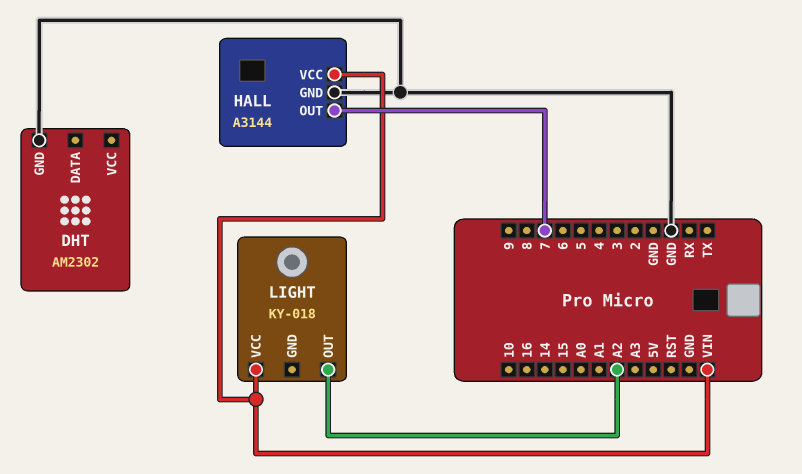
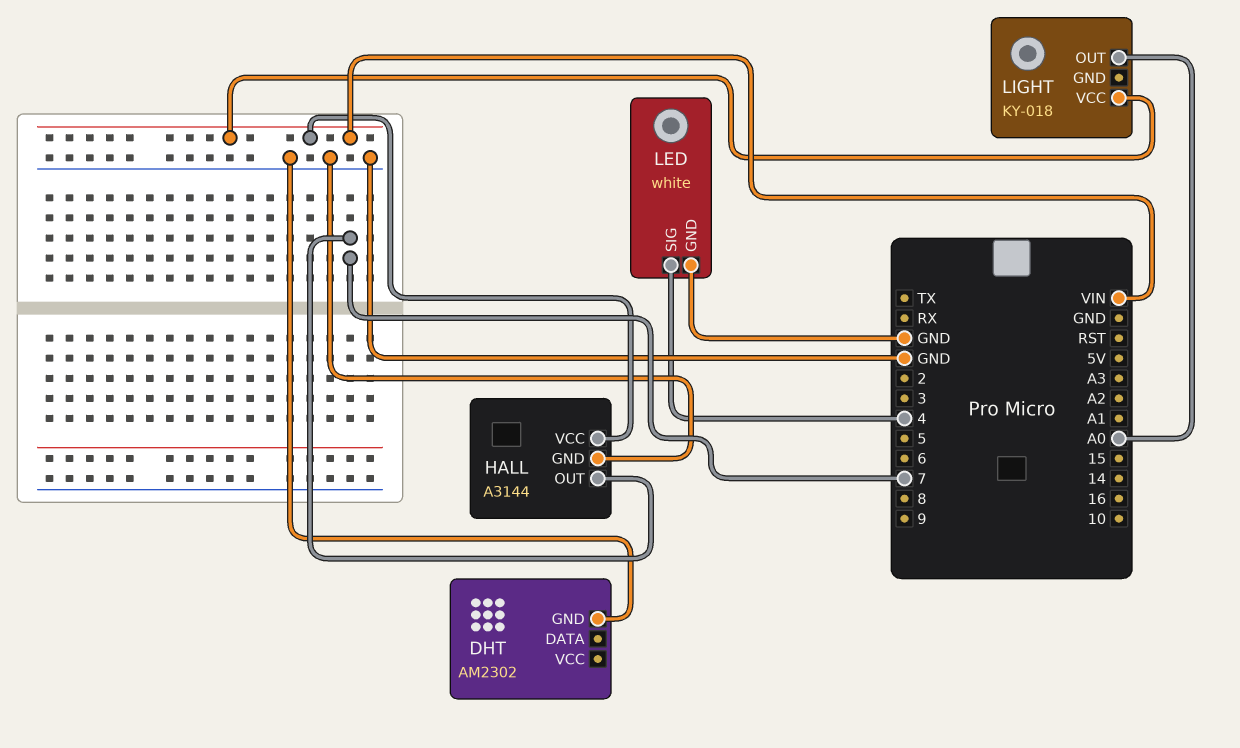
LED: none -> white
LED pin GND: none -> GND
LED pin SIG: none -> 4
LIGHT pin OUT: A2 -> A0

